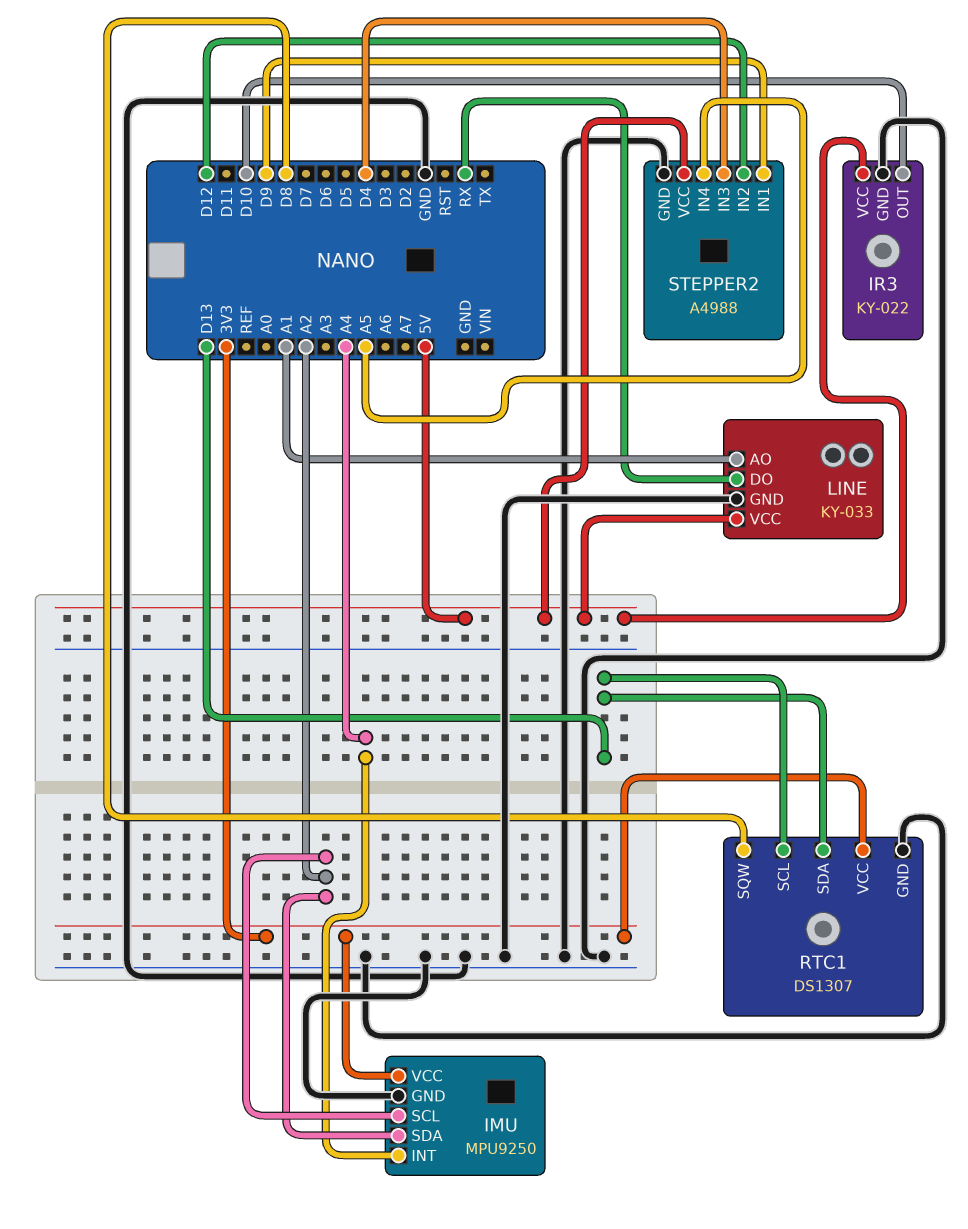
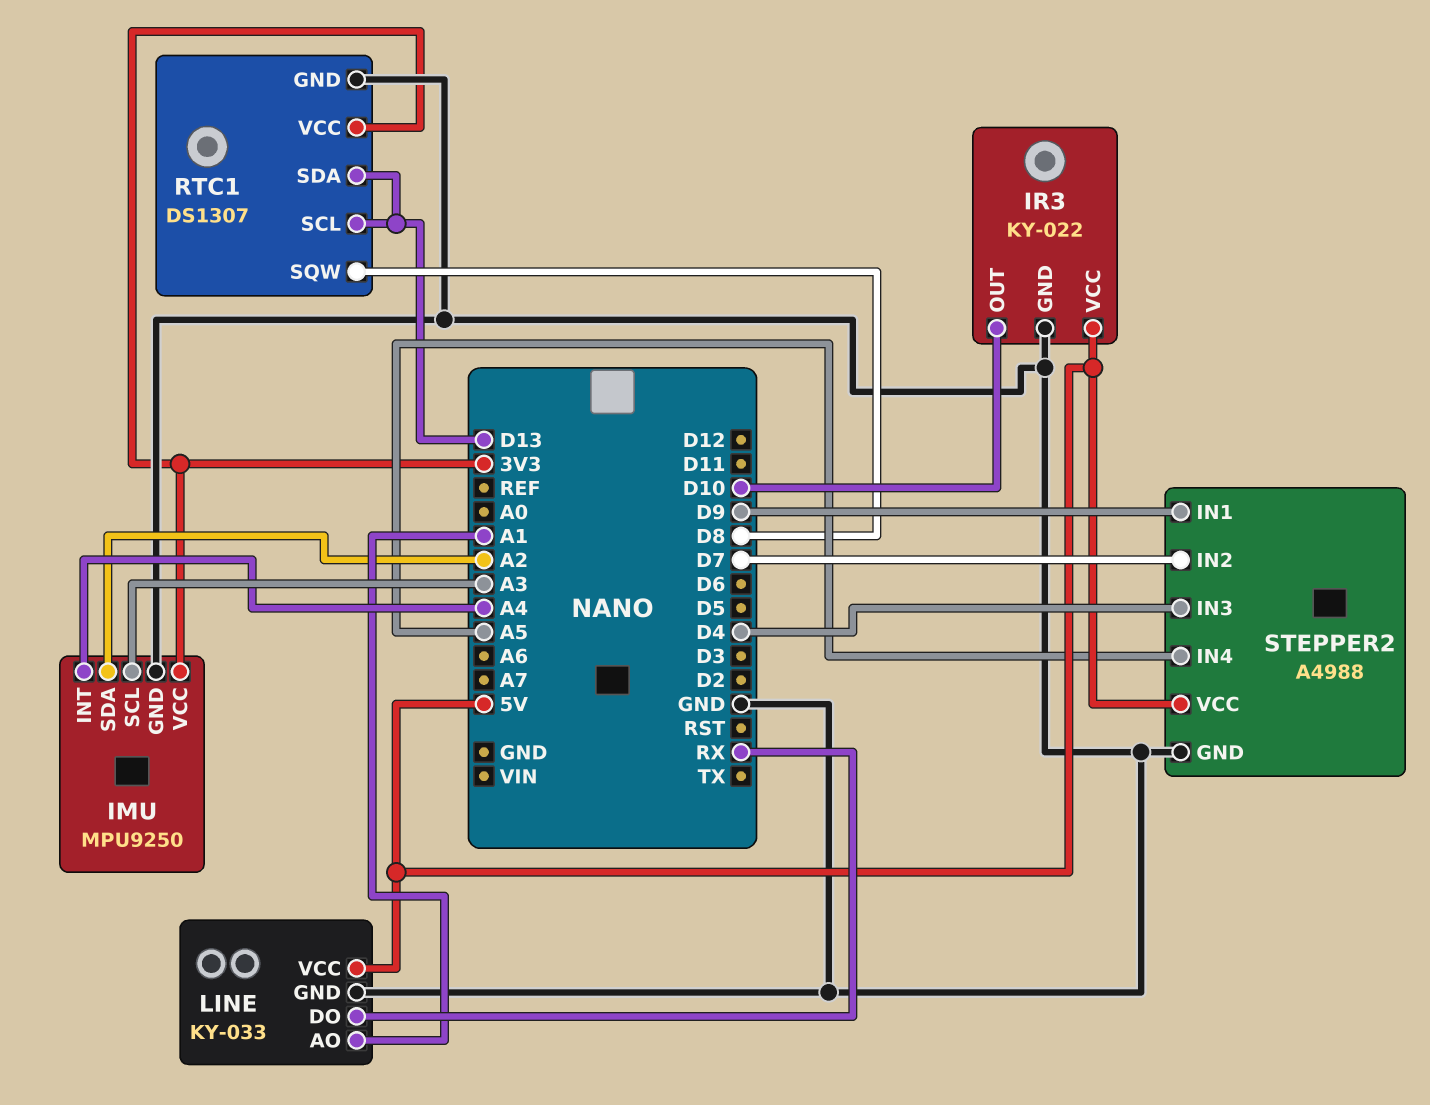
IMU pin SCL: A2 -> A3
STEPPER2 pin IN2: D12 -> D7

